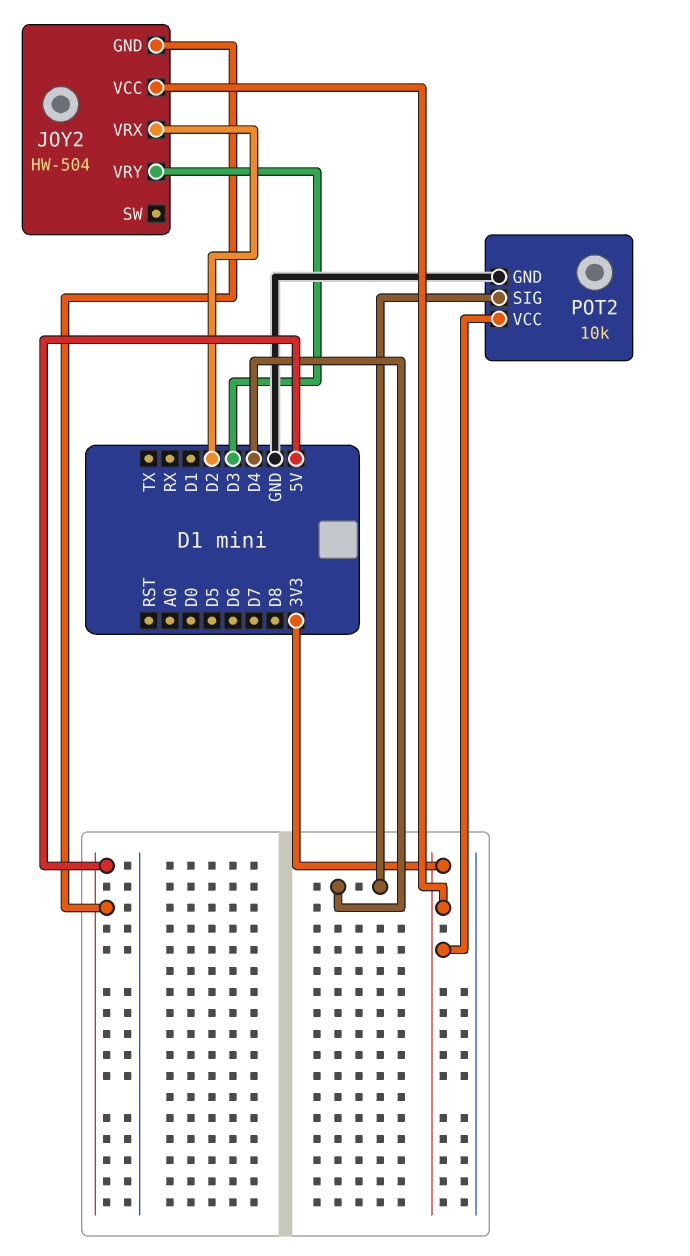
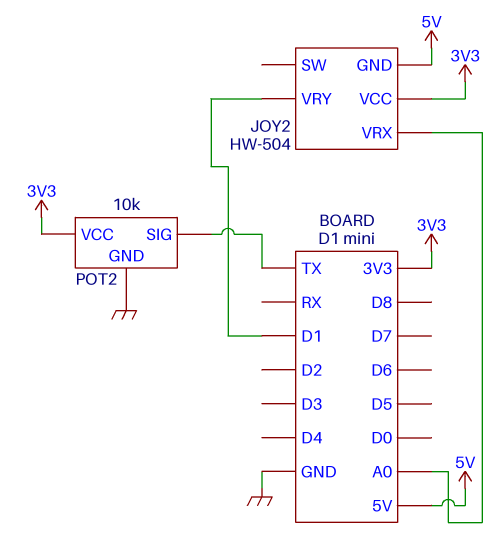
JOY2 pin VRX: D2 -> A0
JOY2 pin VRY: D3 -> D1
POT2 pin SIG: D4 -> TX

